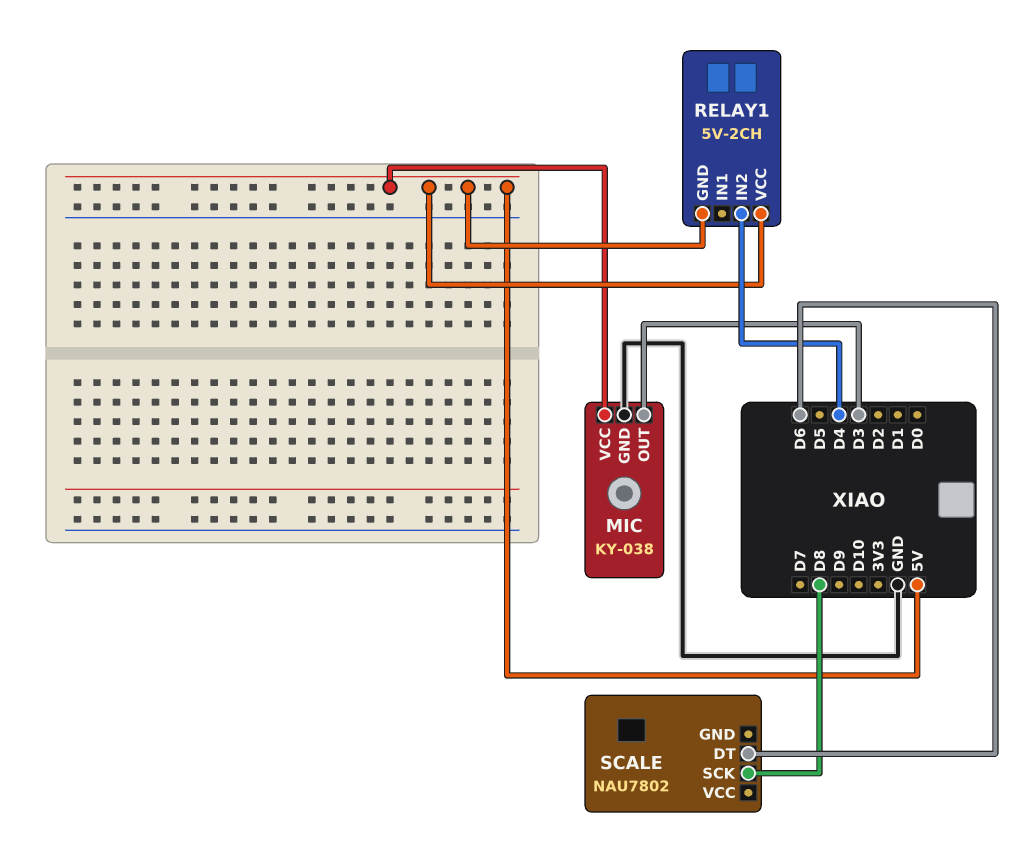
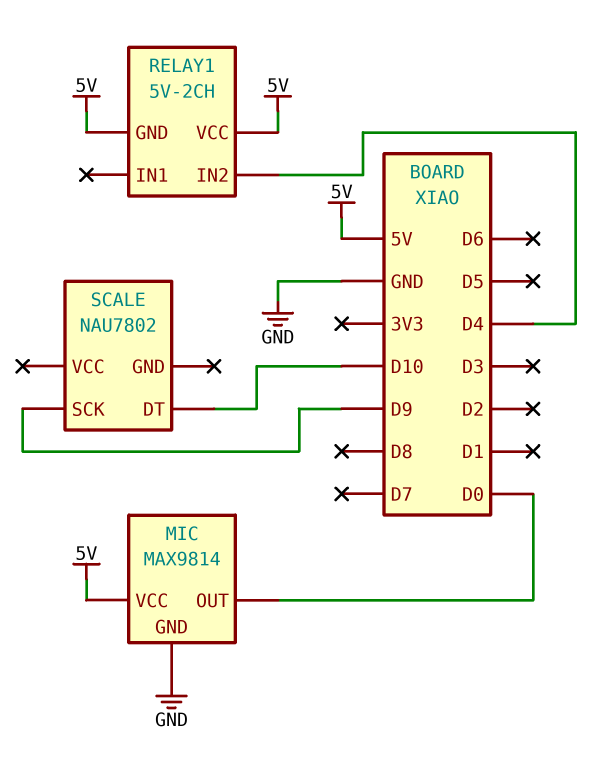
MIC: KY-038 -> MAX9814
MIC pin OUT: D3 -> D0
SCALE pin DT: D6 -> D10
SCALE pin SCK: D8 -> D9

